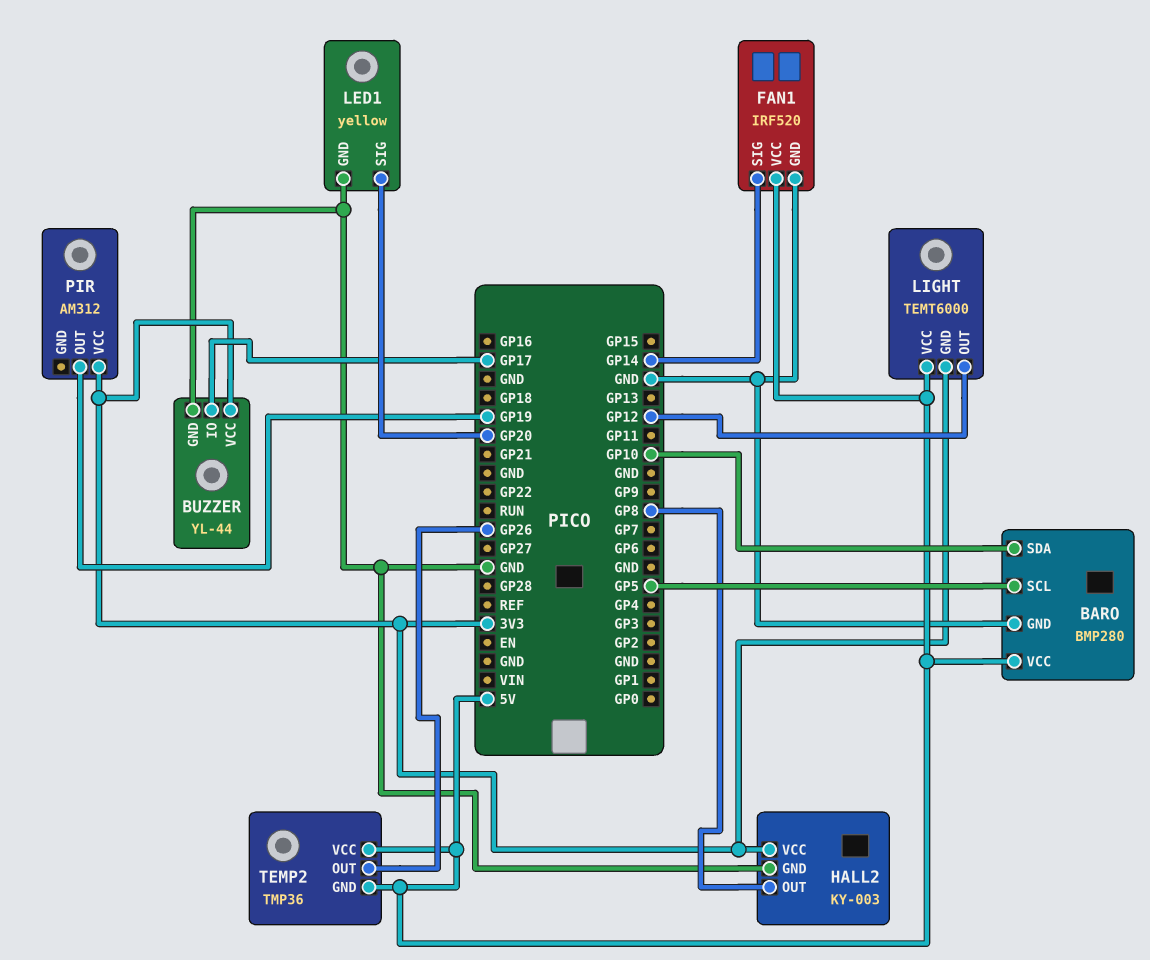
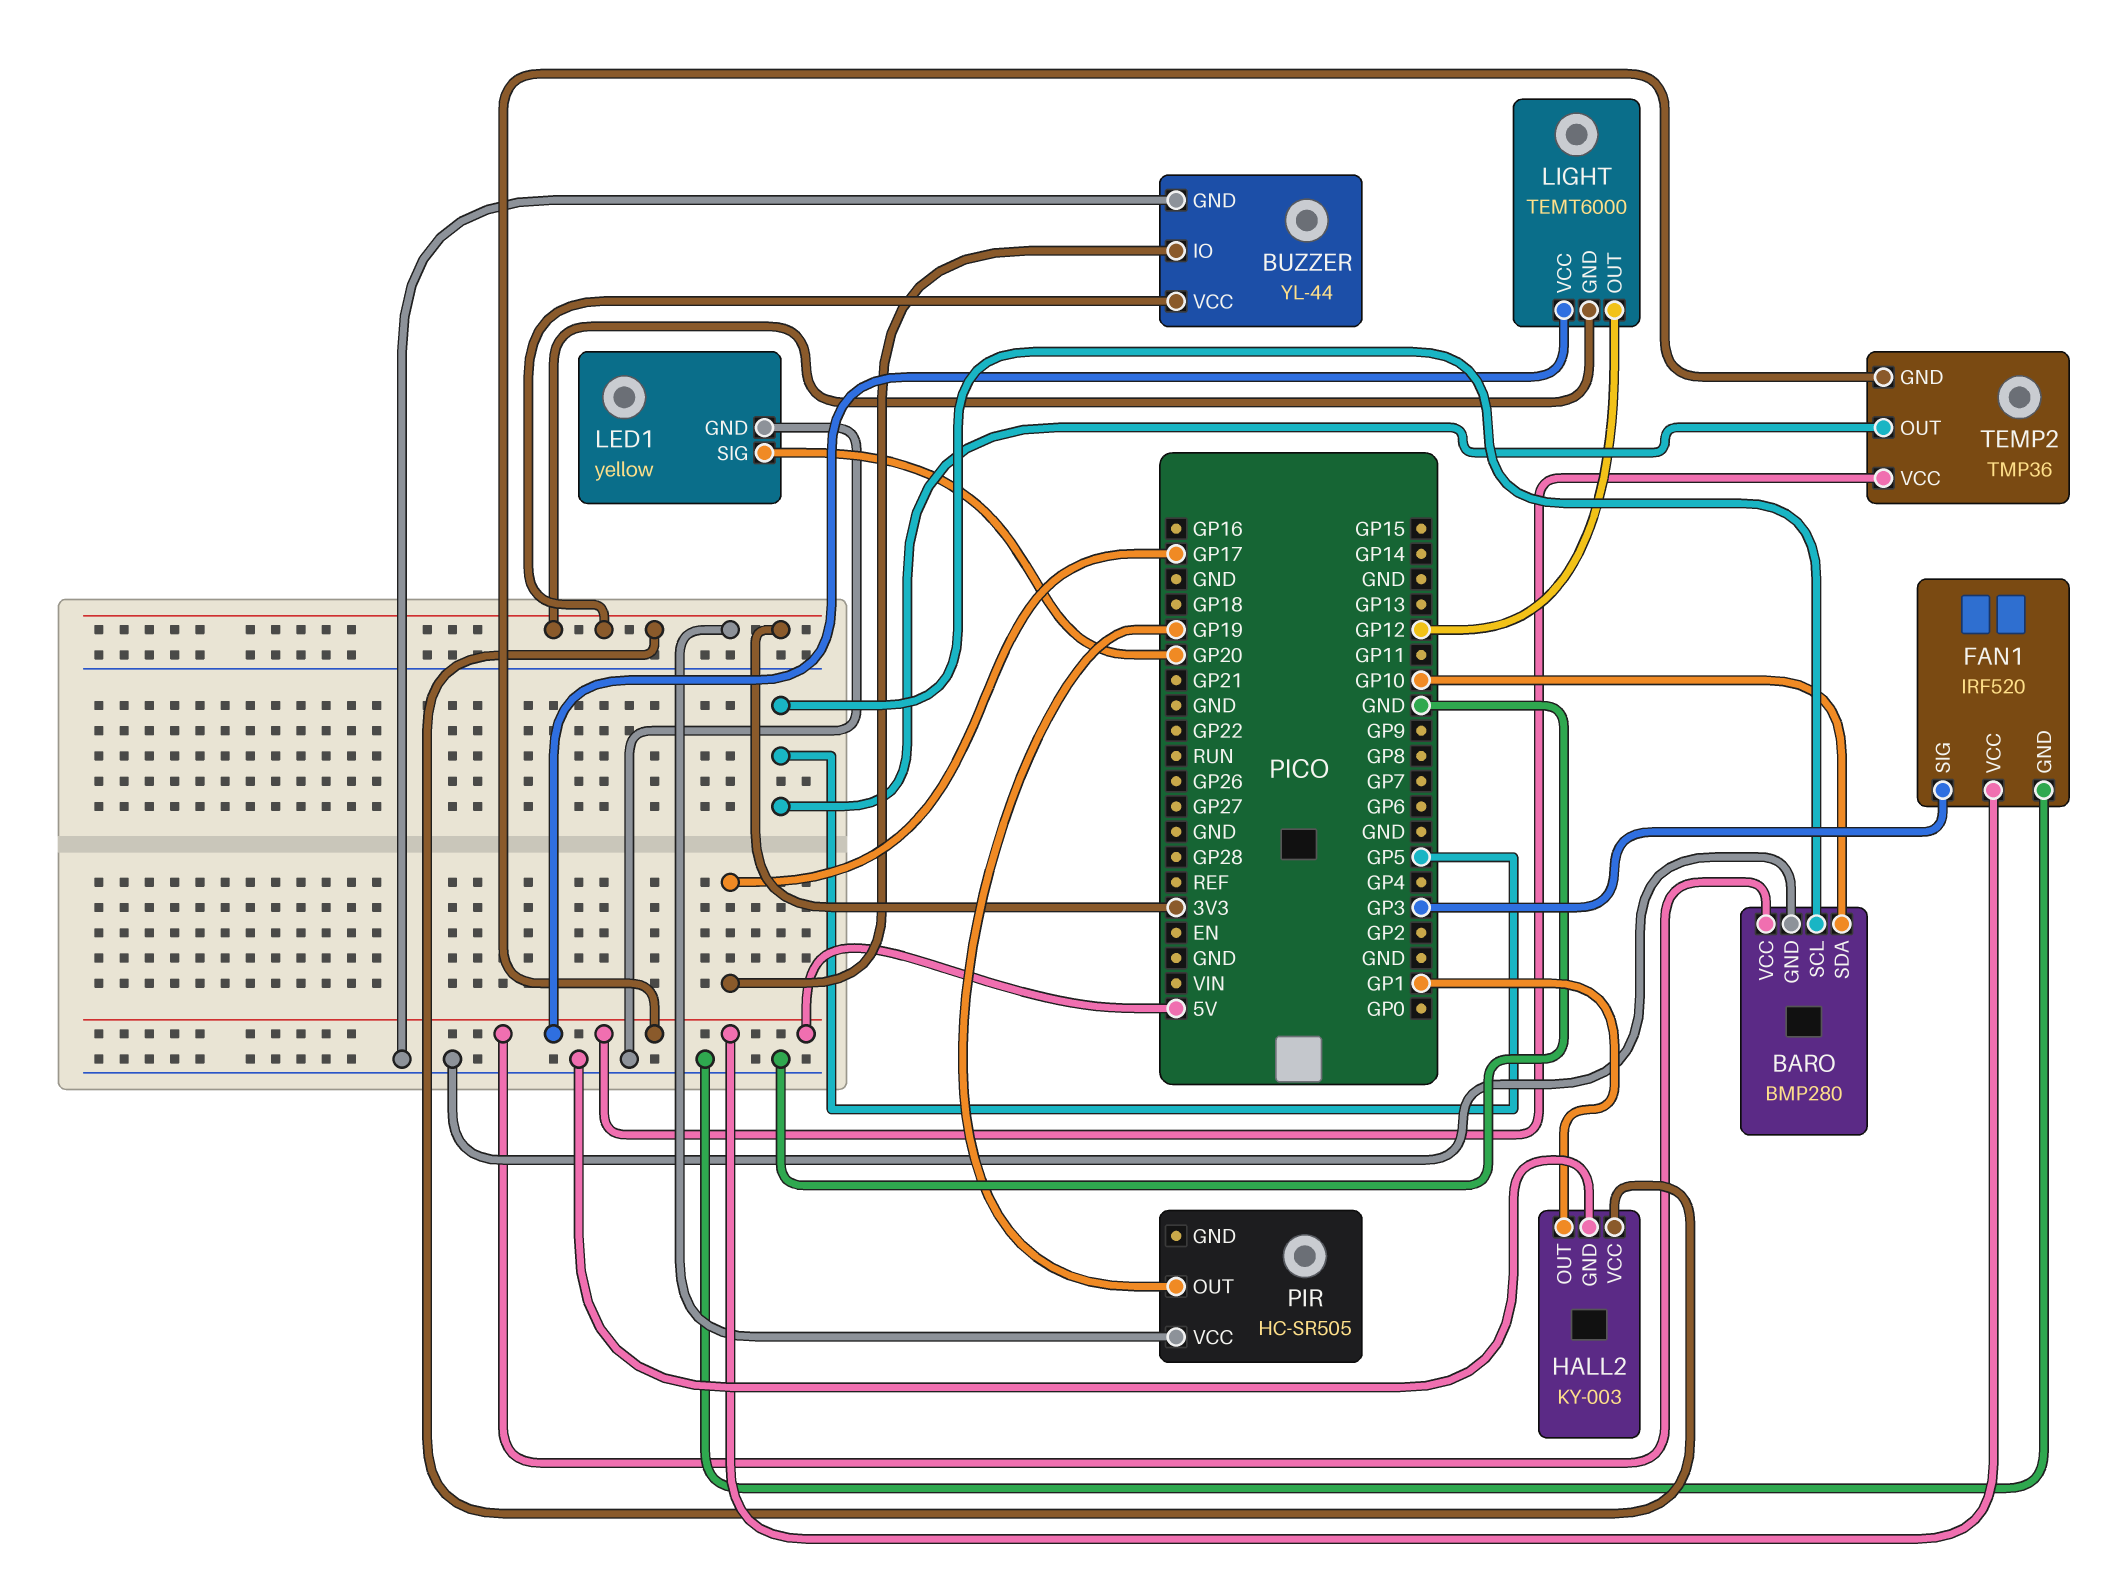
FAN1 pin SIG: GP14 -> GP3
HALL2 pin OUT: GP8 -> GP1
PIR: AM312 -> HC-SR505
TEMP2 pin OUT: GP26 -> GP5

